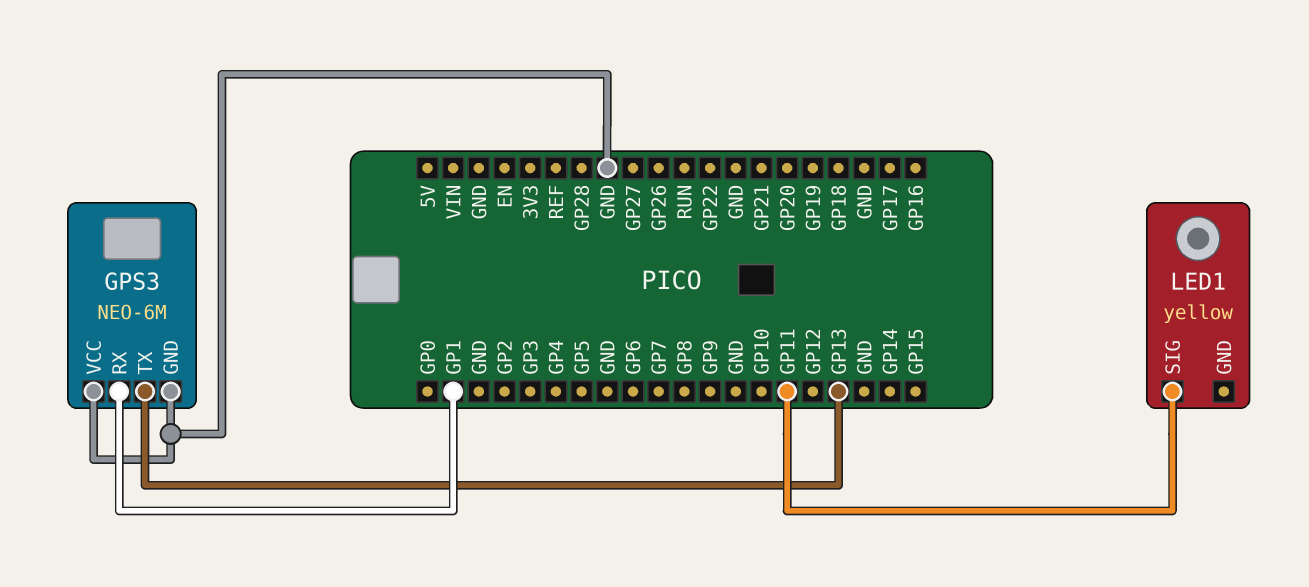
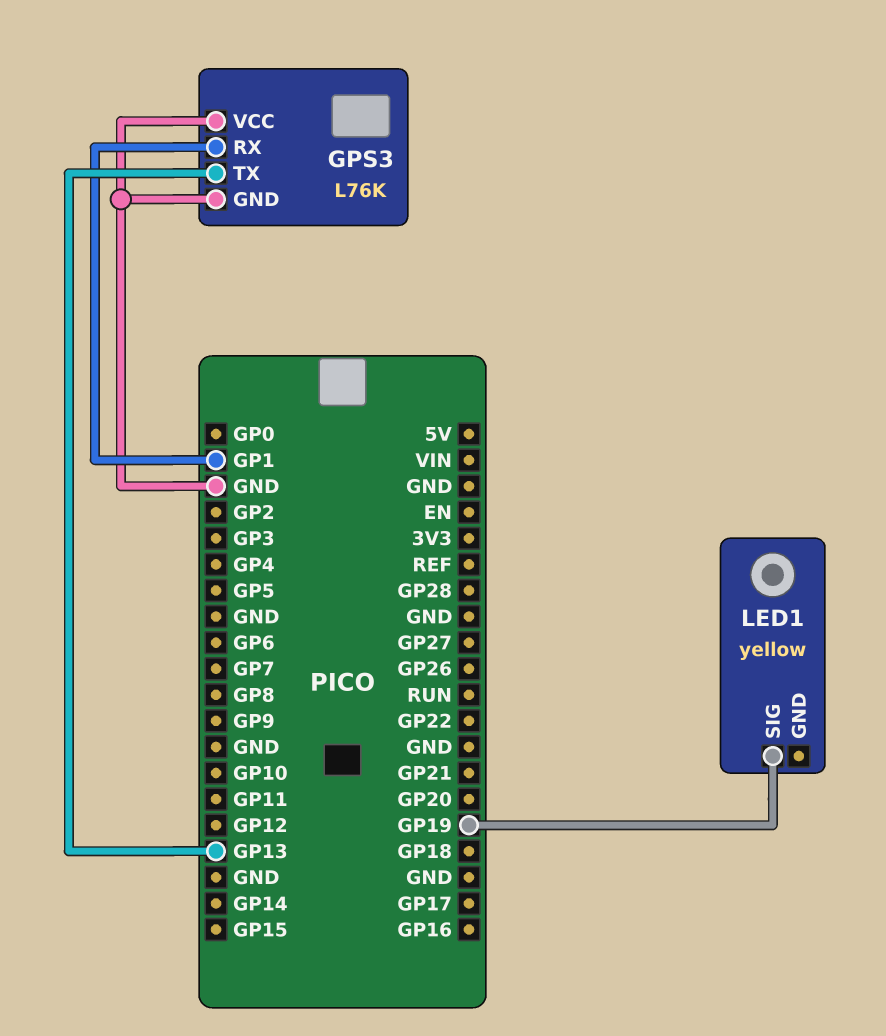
GPS3: NEO-6M -> L76K
LED1 pin SIG: GP11 -> GP19

